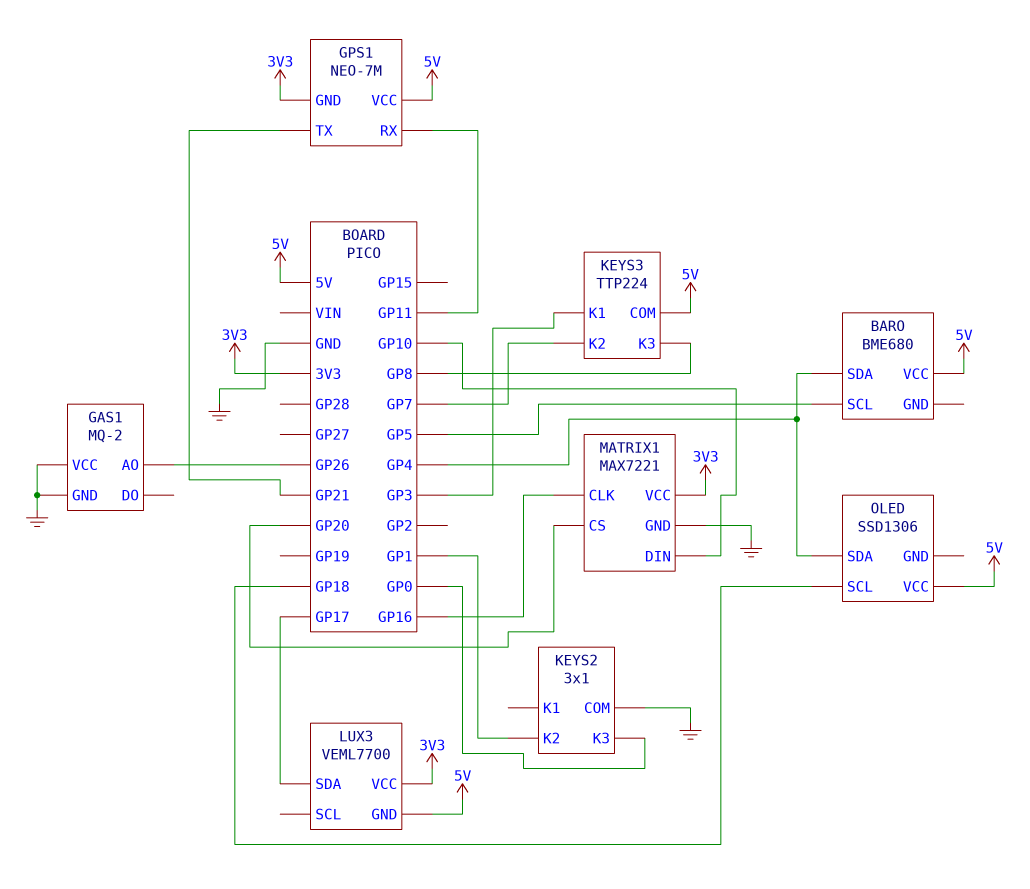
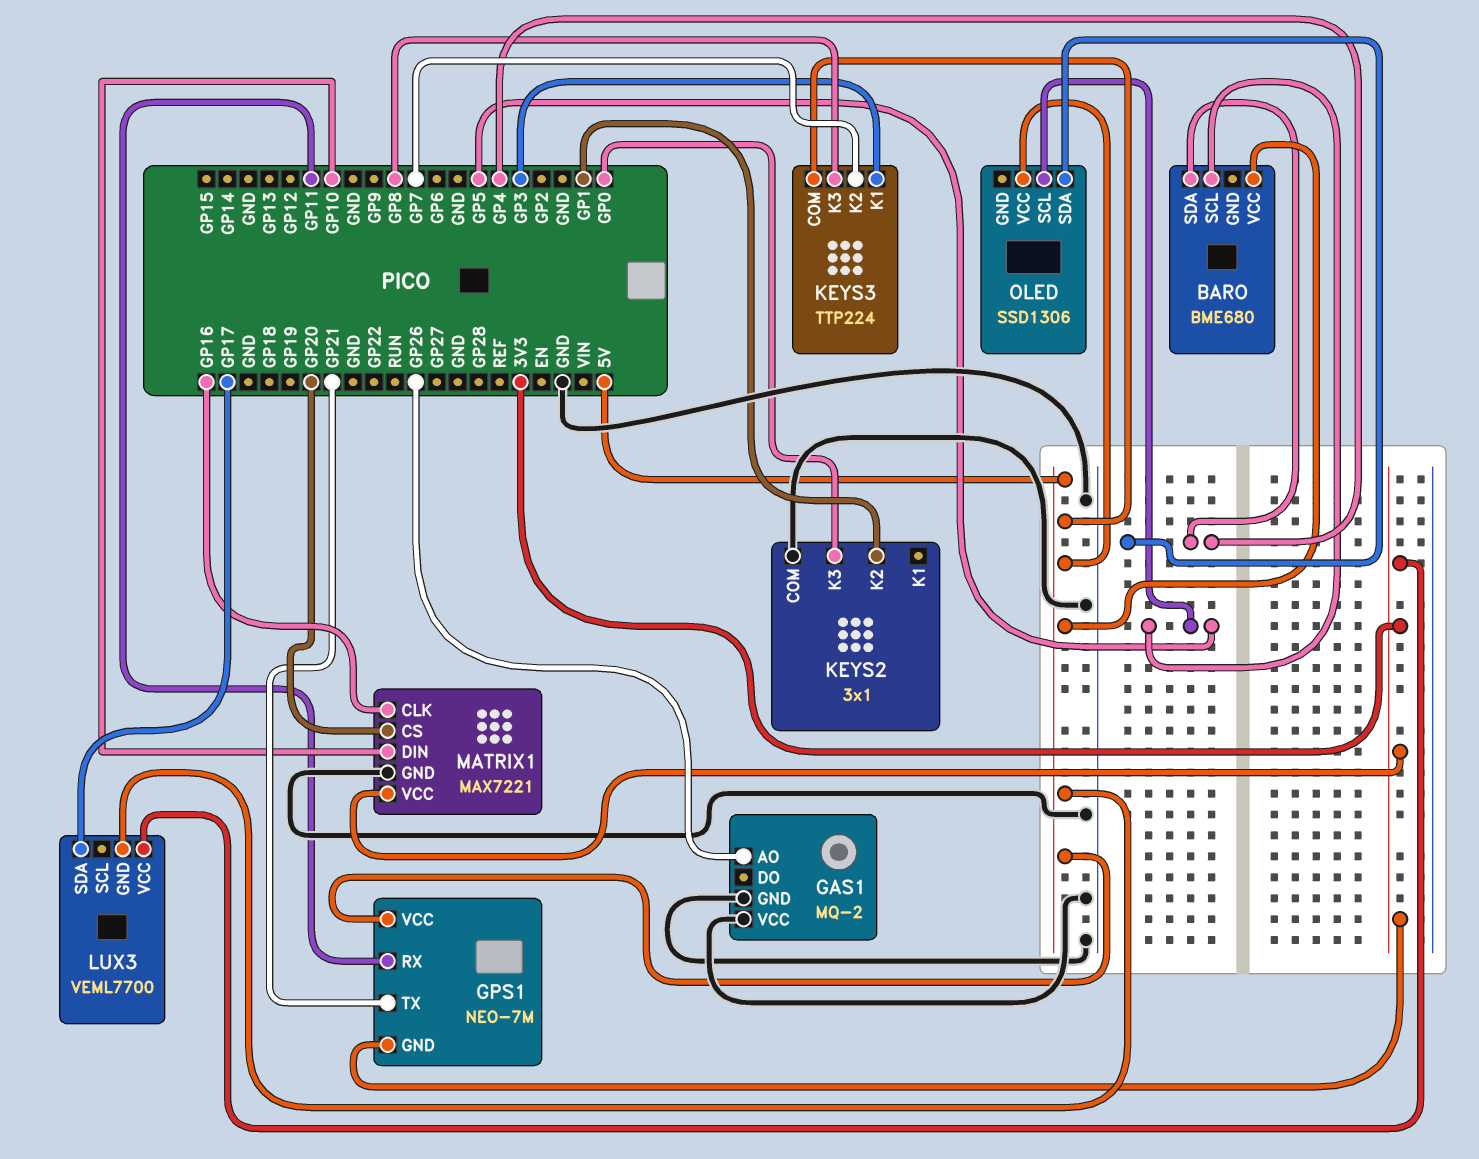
OLED pin SCL: GP18 -> GP5

